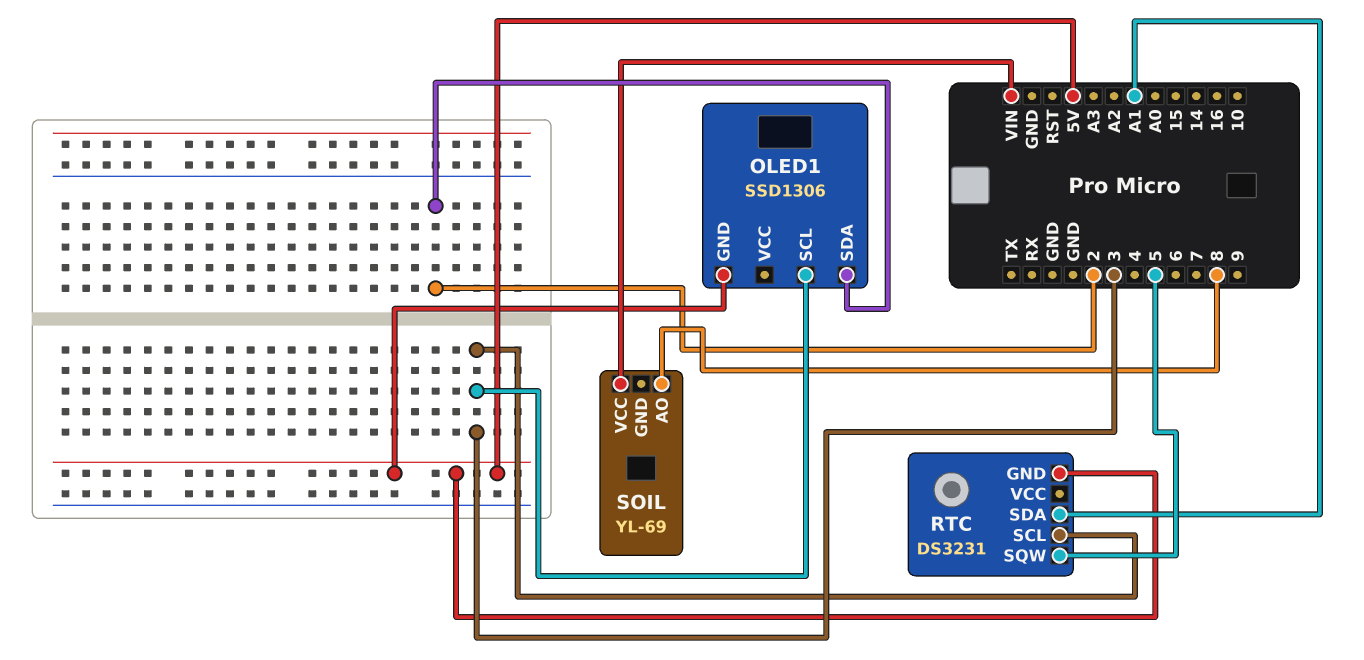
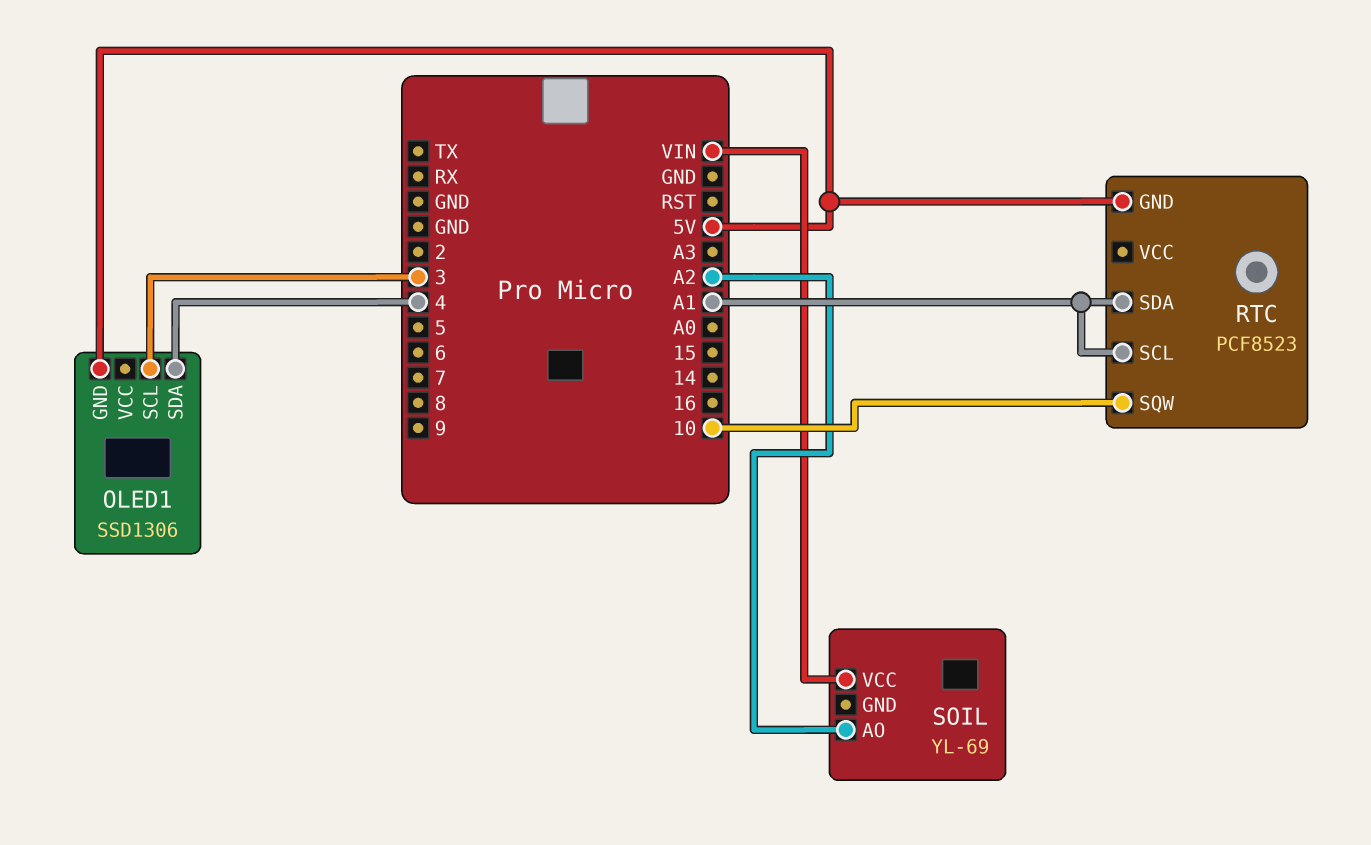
OLED1 pin SDA: 2 -> 4
RTC: DS3231 -> PCF8523
RTC pin SCL: 3 -> A1
RTC pin SQW: 5 -> 10
SOIL pin AO: 8 -> A2

